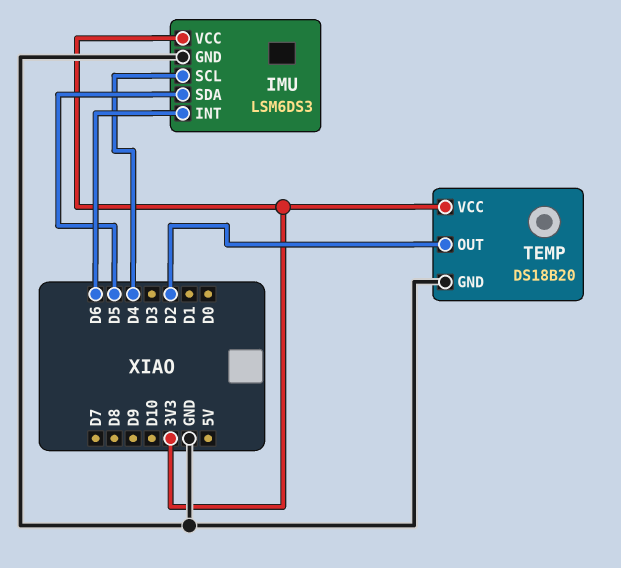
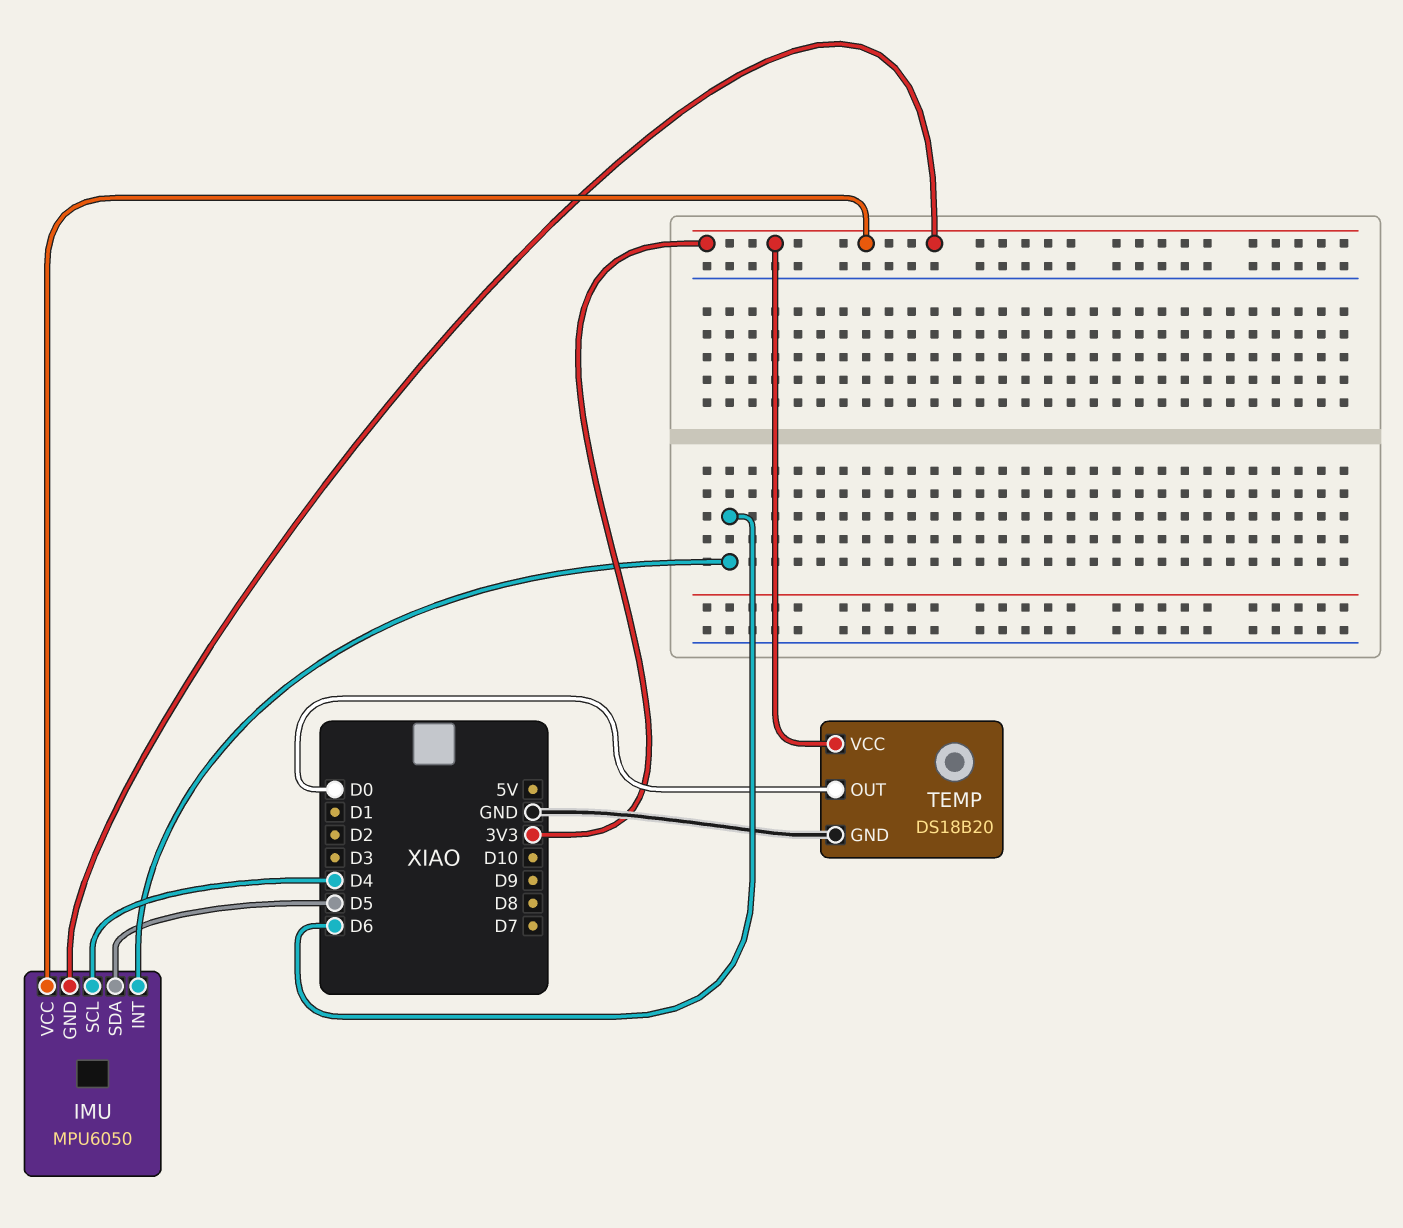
IMU: LSM6DS3 -> MPU6050
IMU pin GND: GND -> 3V3
TEMP pin OUT: D2 -> D0

